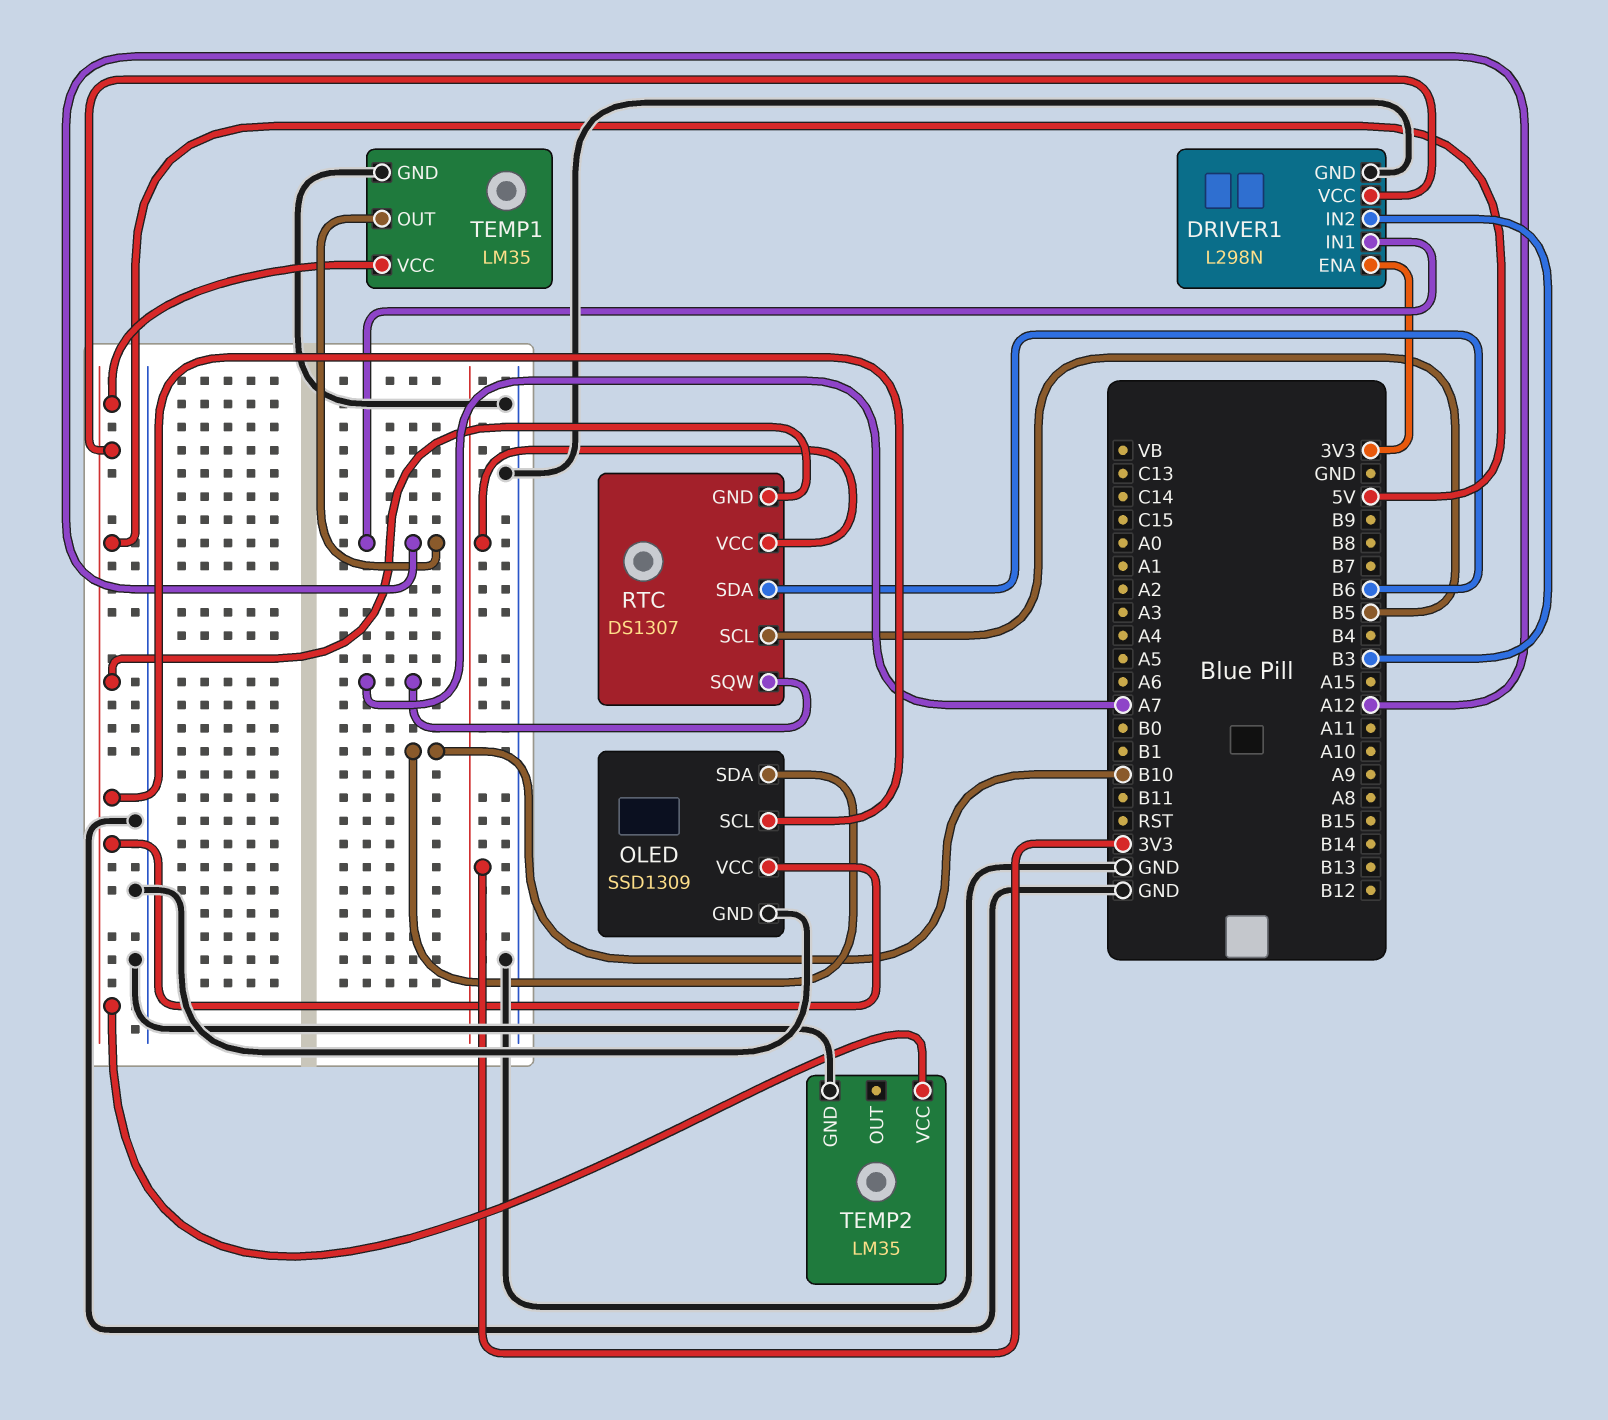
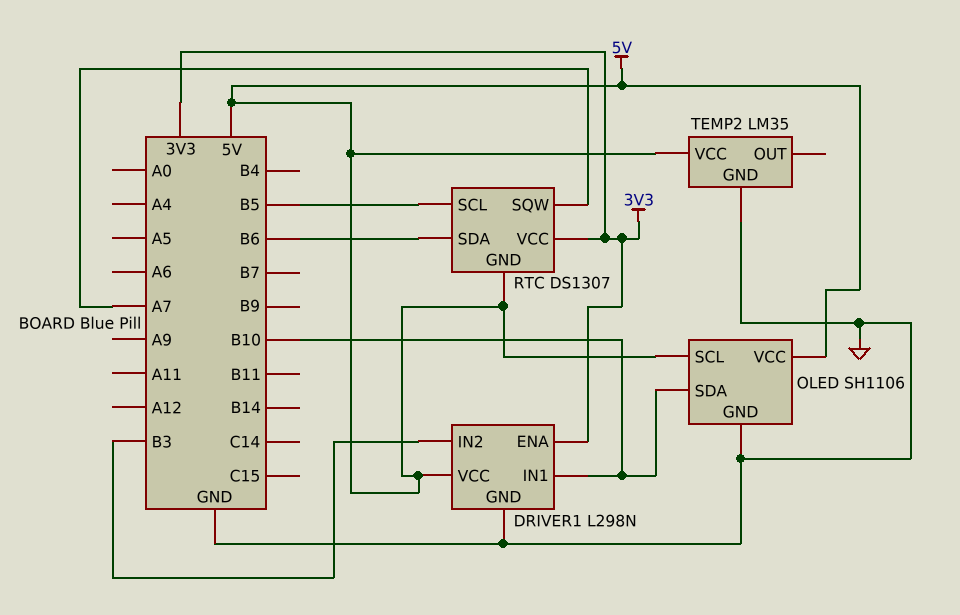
DRIVER1 pin IN1: A12 -> B10
OLED: SSD1309 -> SH1106
TEMP1: LM35 -> none
TEMP1 pin GND: GND -> none
TEMP1 pin OUT: A12 -> none
TEMP1 pin VCC: 5V -> none

